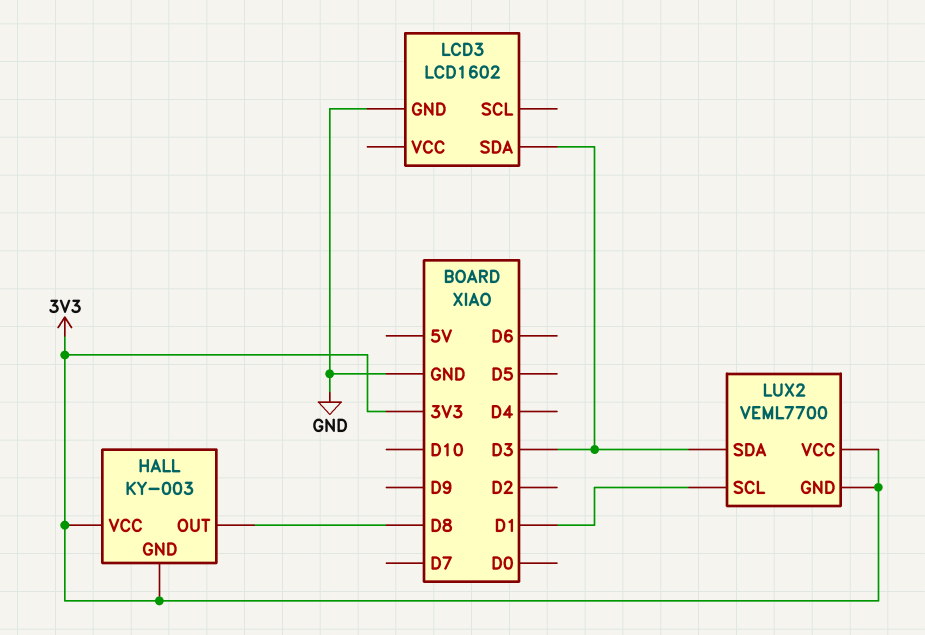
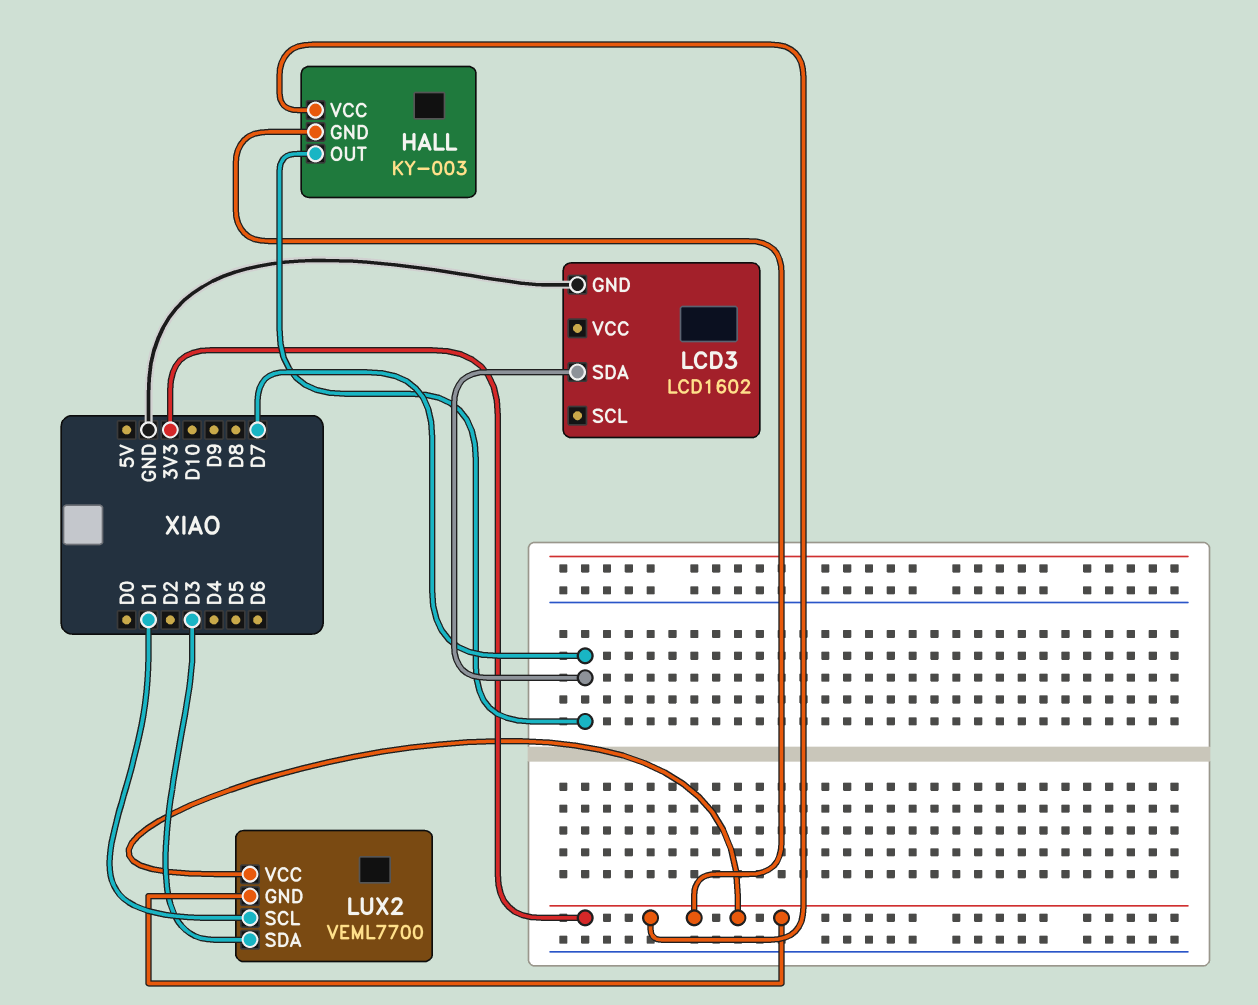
HALL pin OUT: D8 -> D7
LCD3 pin SDA: D3 -> D7

